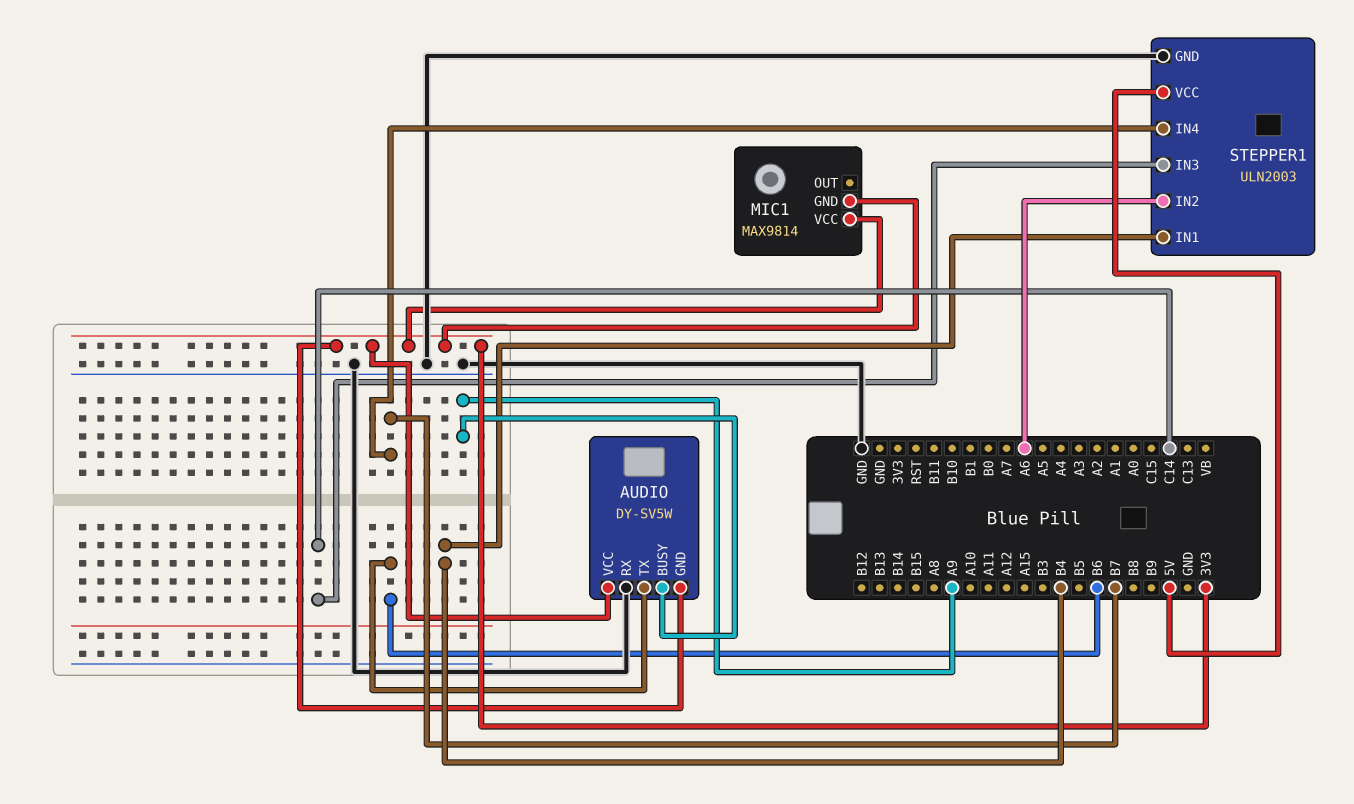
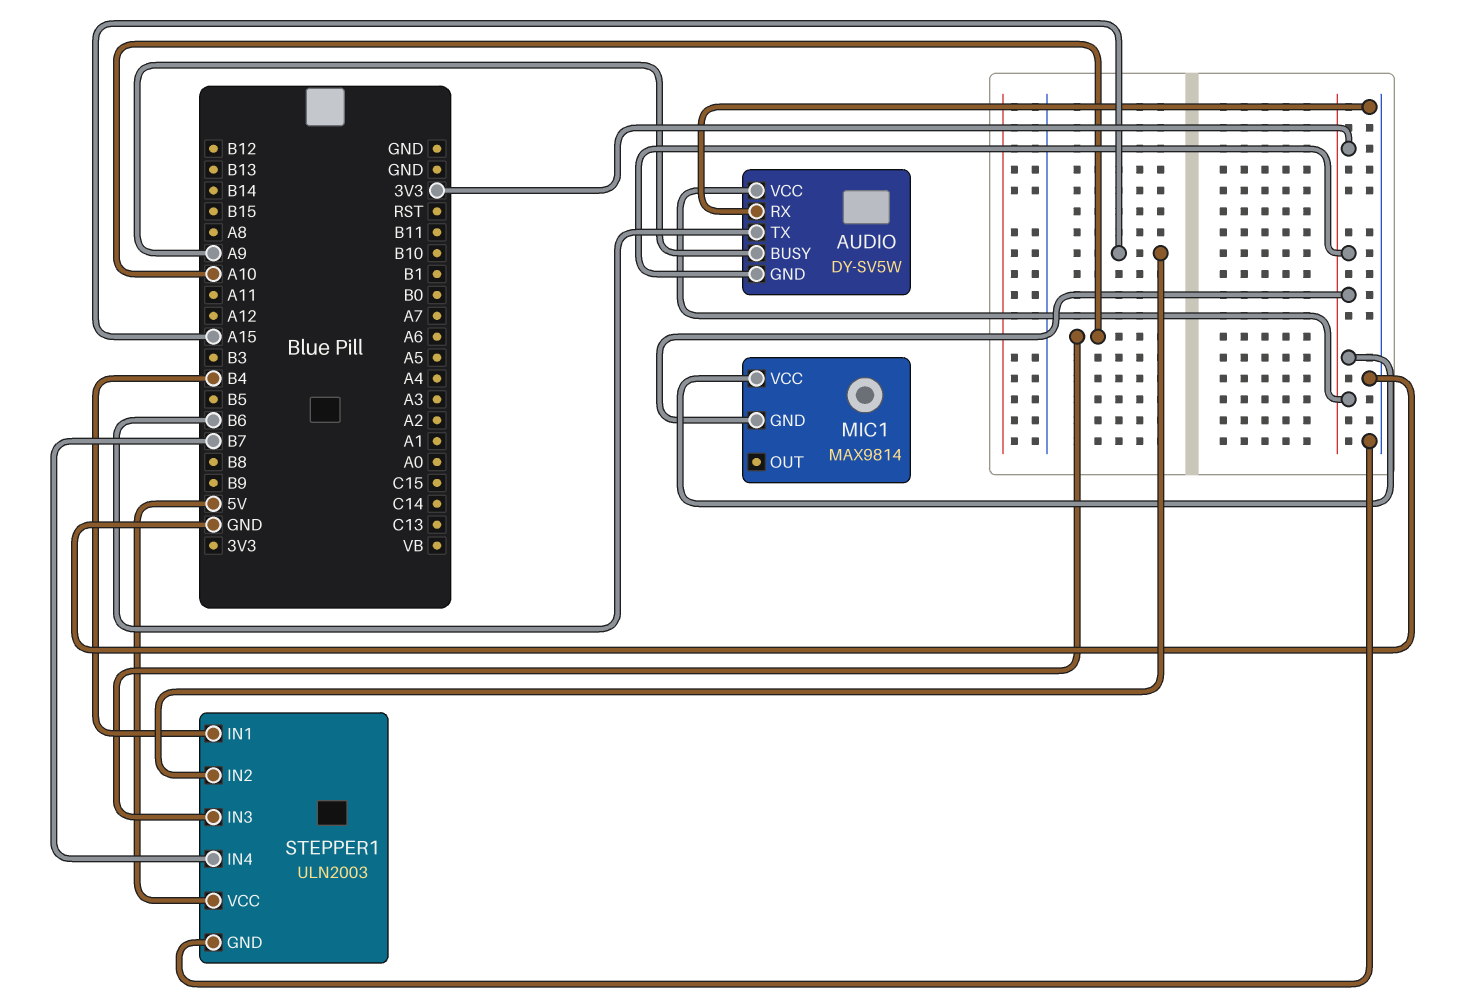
STEPPER1 pin IN2: A6 -> A15
STEPPER1 pin IN3: C14 -> A10

